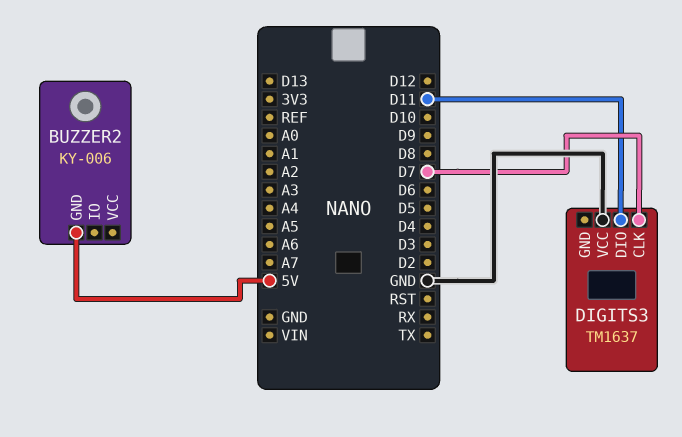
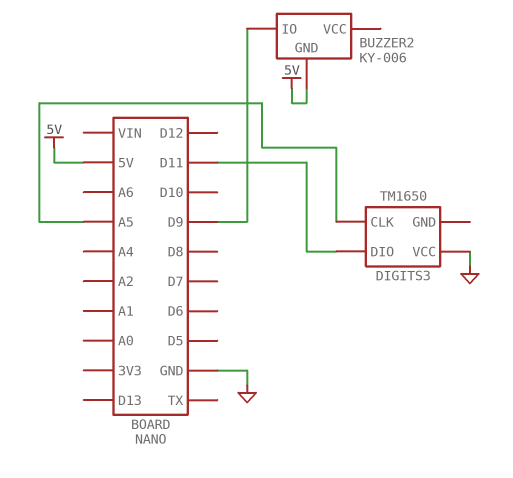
BUZZER2 pin IO: none -> D9
DIGITS3: TM1637 -> TM1650
DIGITS3 pin CLK: D7 -> A5

